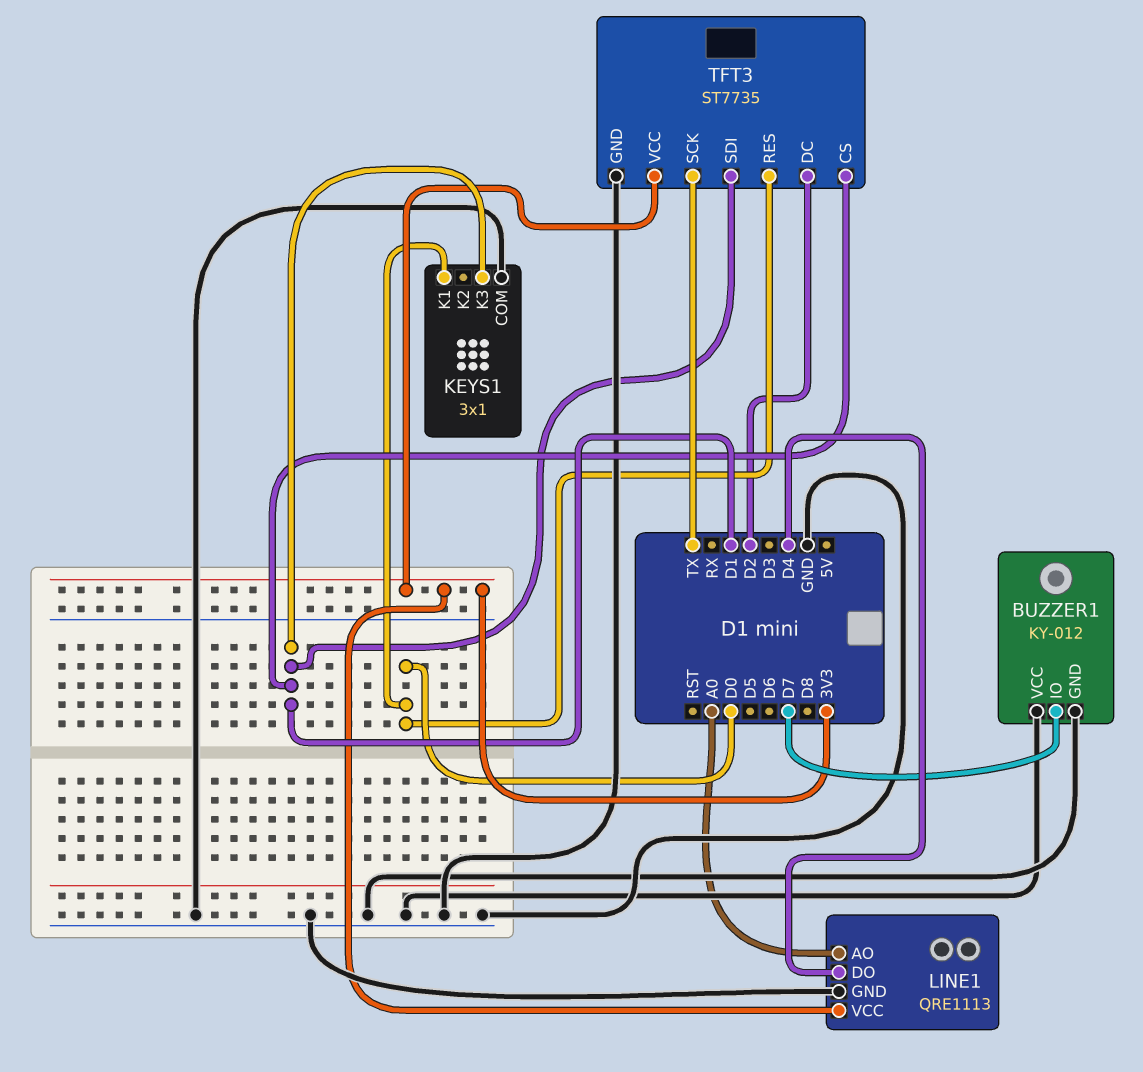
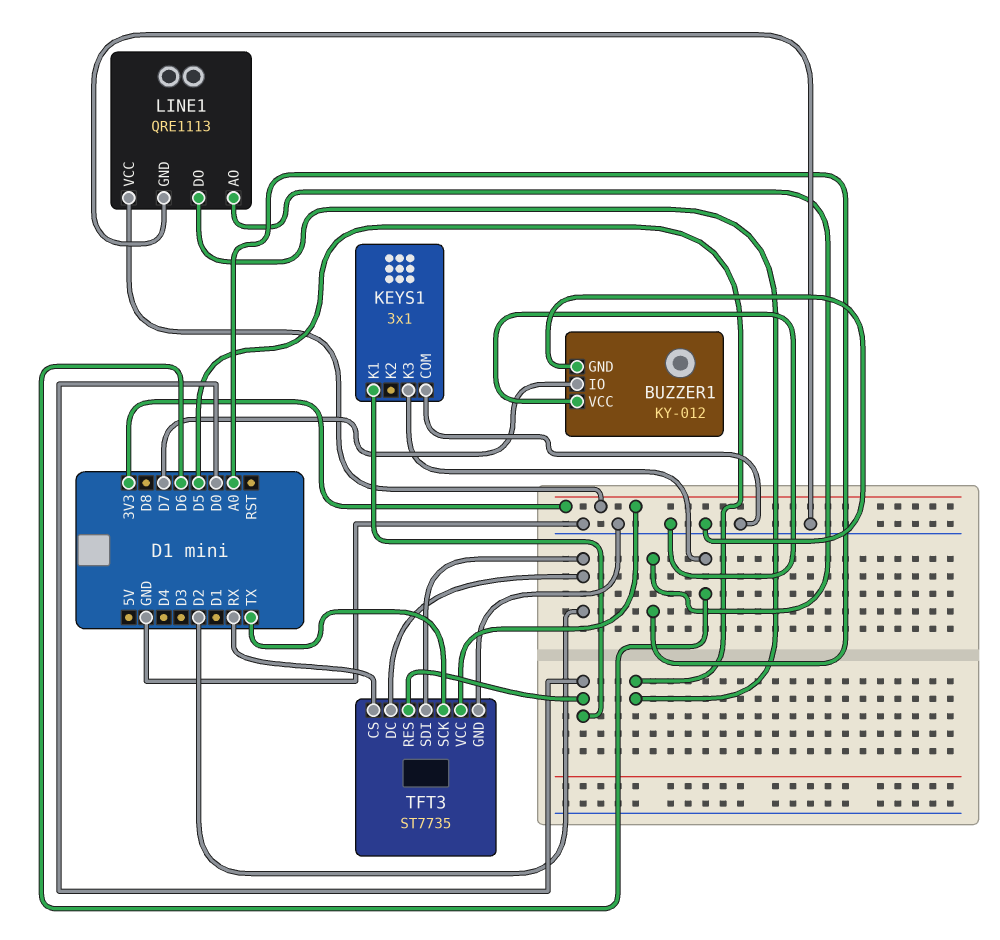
KEYS1 pin K3: D1 -> D6
LINE1 pin DO: D4 -> D5
TFT3 pin CS: D1 -> RX
TFT3 pin SDI: D1 -> D2

